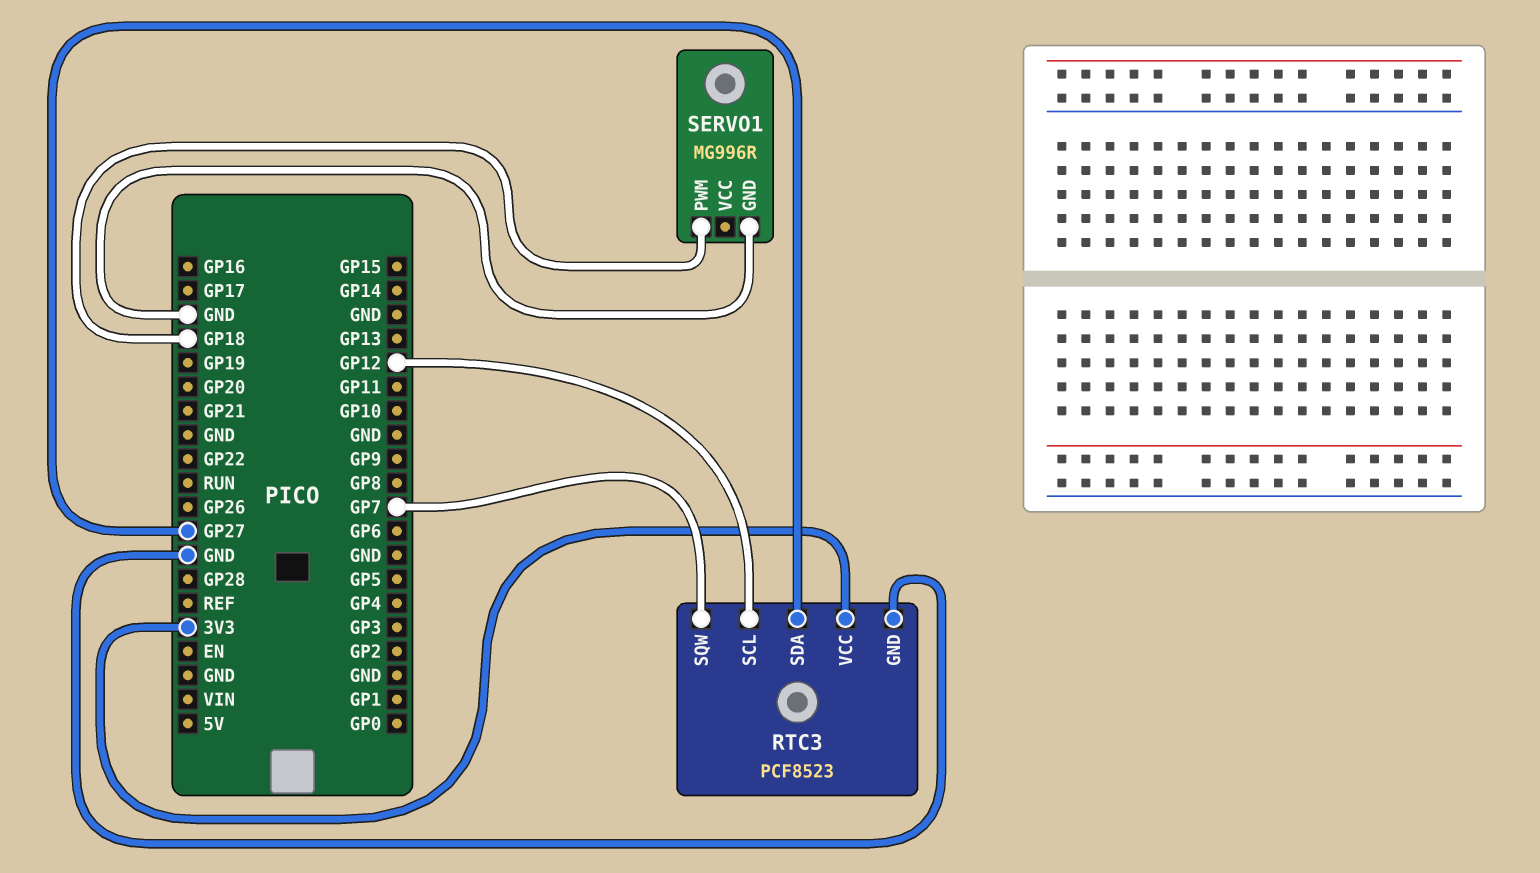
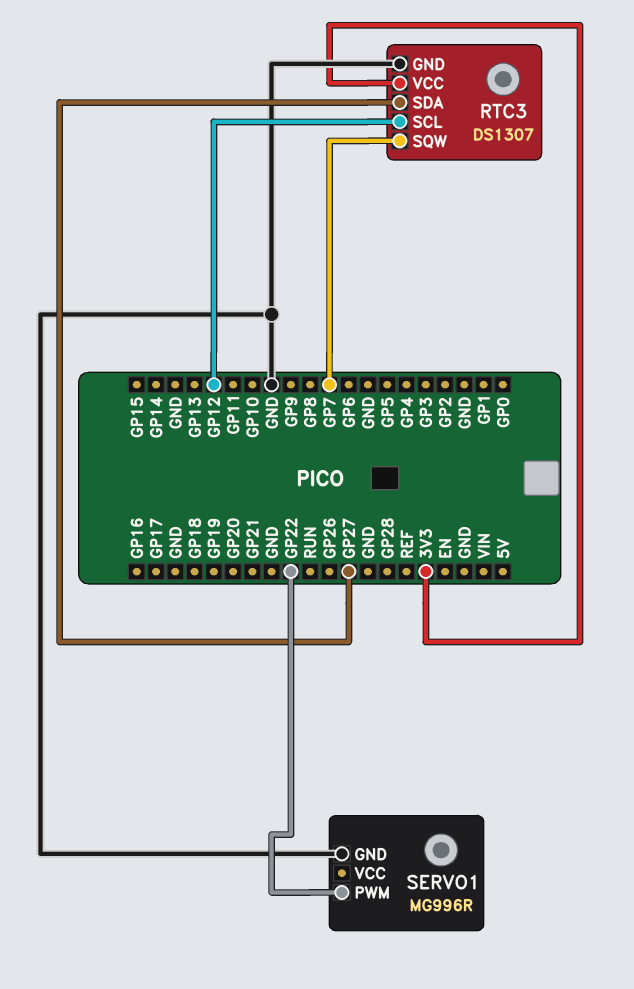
RTC3: PCF8523 -> DS1307
SERVO1 pin PWM: GP18 -> GP22

